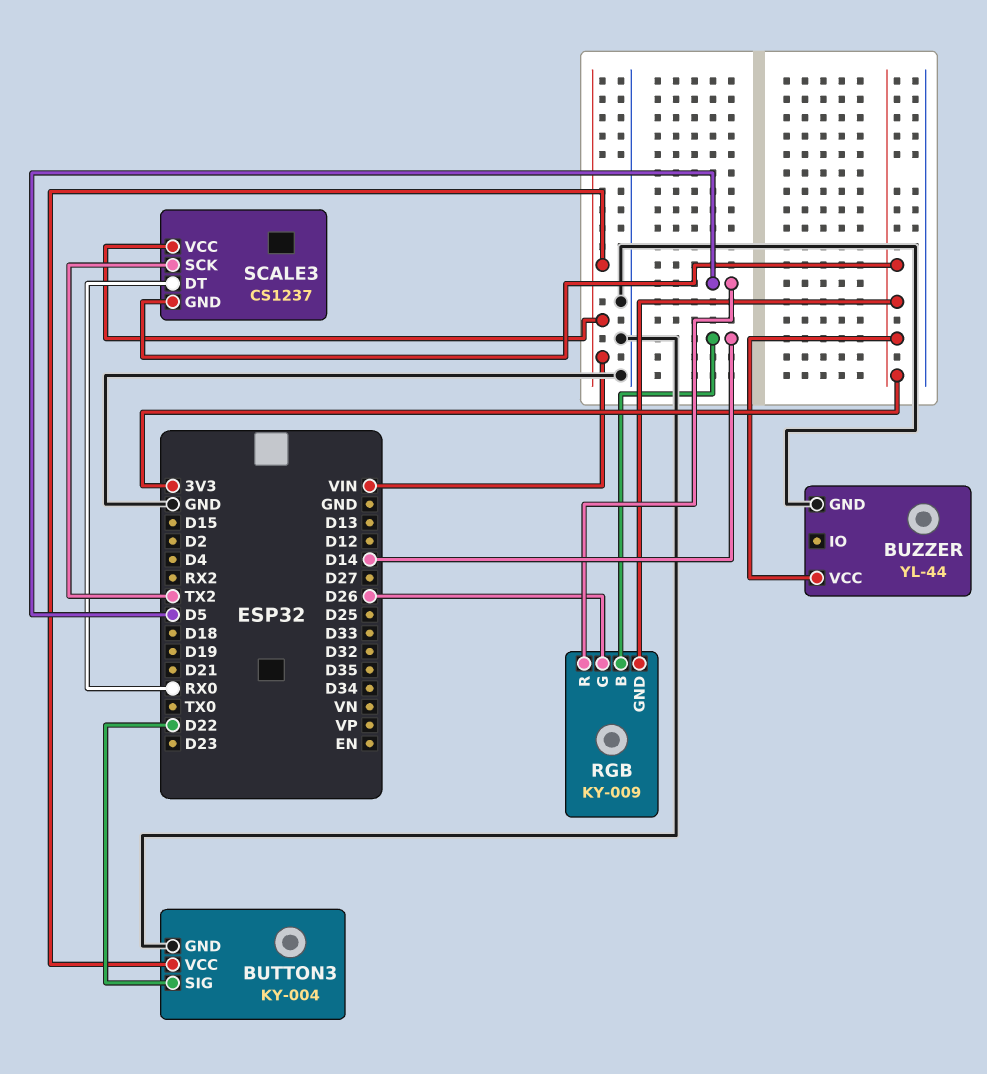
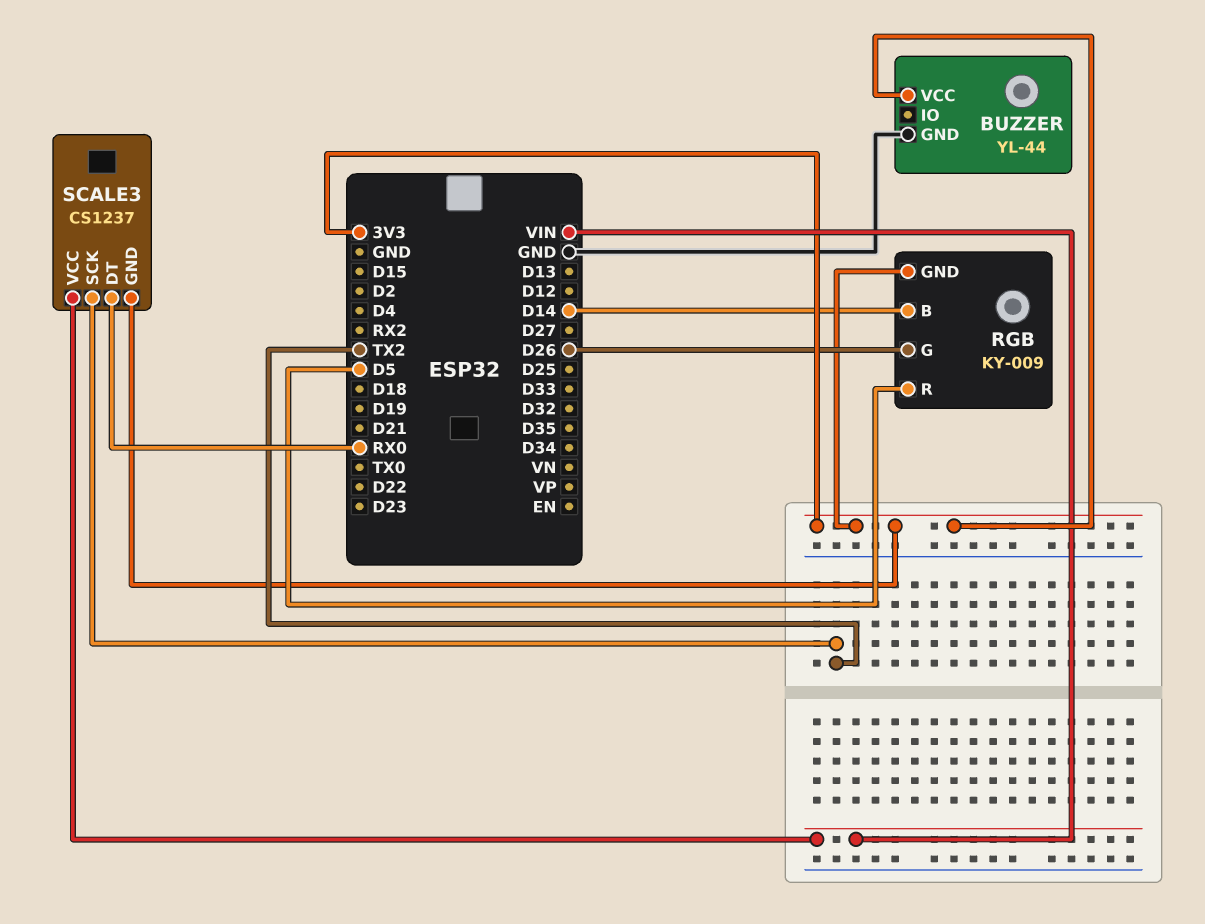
BUTTON3: KY-004 -> none
BUTTON3 pin GND: GND -> none
BUTTON3 pin SIG: D22 -> none
BUTTON3 pin VCC: VIN -> none

